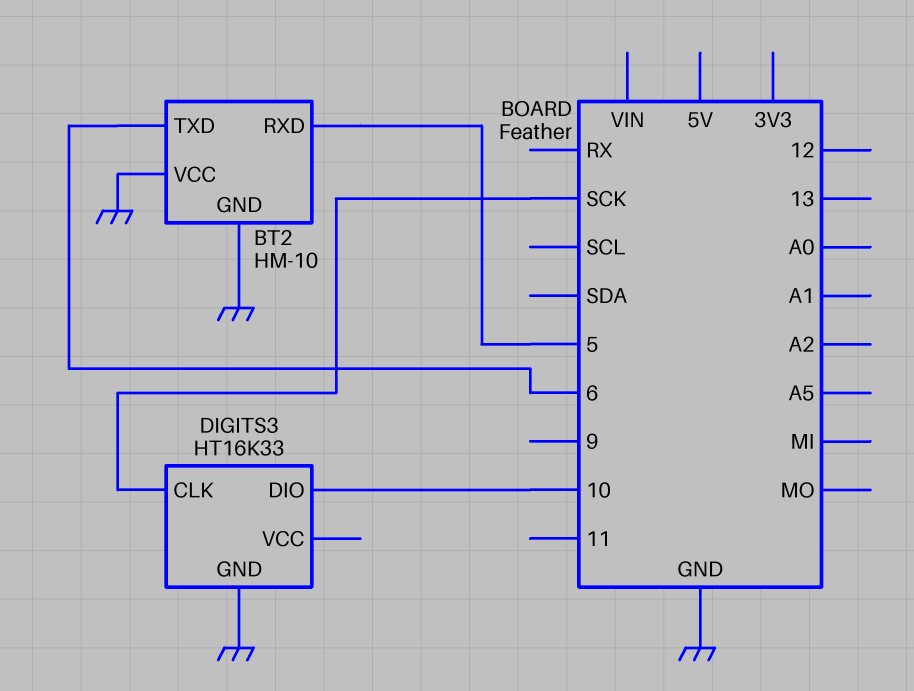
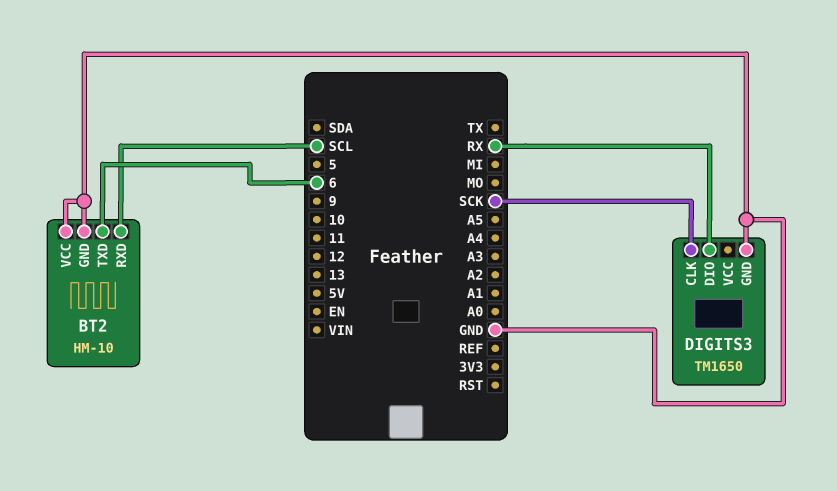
BT2 pin RXD: 5 -> SCL
DIGITS3: HT16K33 -> TM1650
DIGITS3 pin DIO: 10 -> RX

